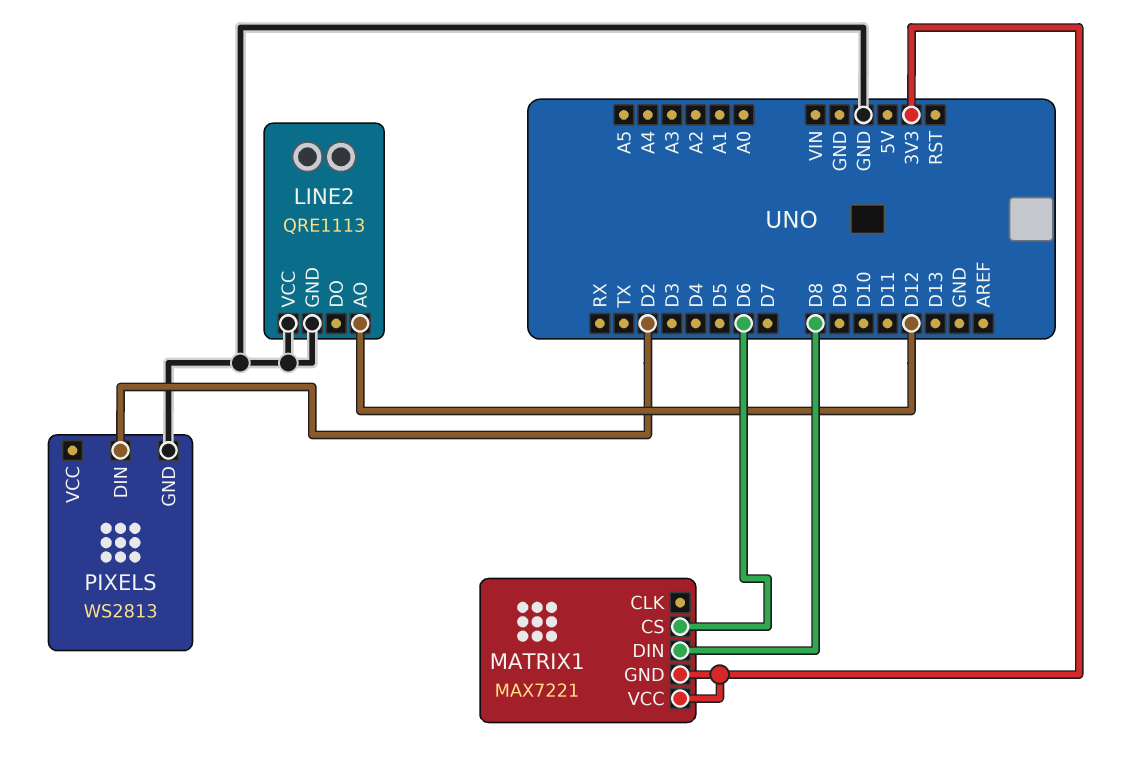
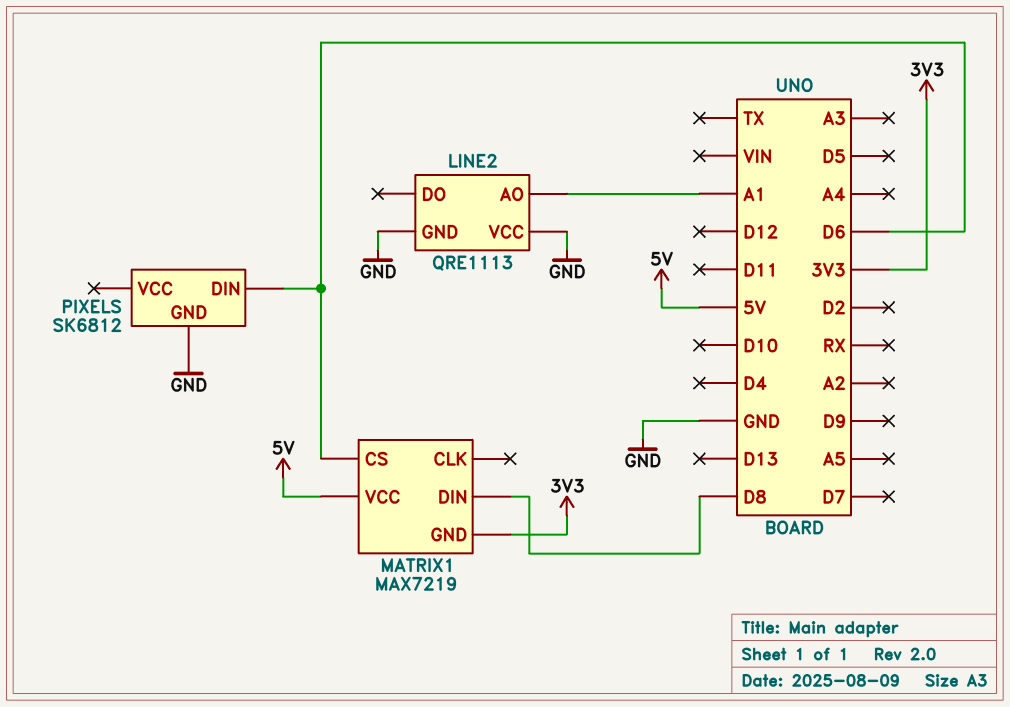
LINE2 pin AO: D12 -> A1
MATRIX1: MAX7221 -> MAX7219
MATRIX1 pin VCC: 3V3 -> 5V
PIXELS: WS2813 -> SK6812
PIXELS pin DIN: D2 -> D6

